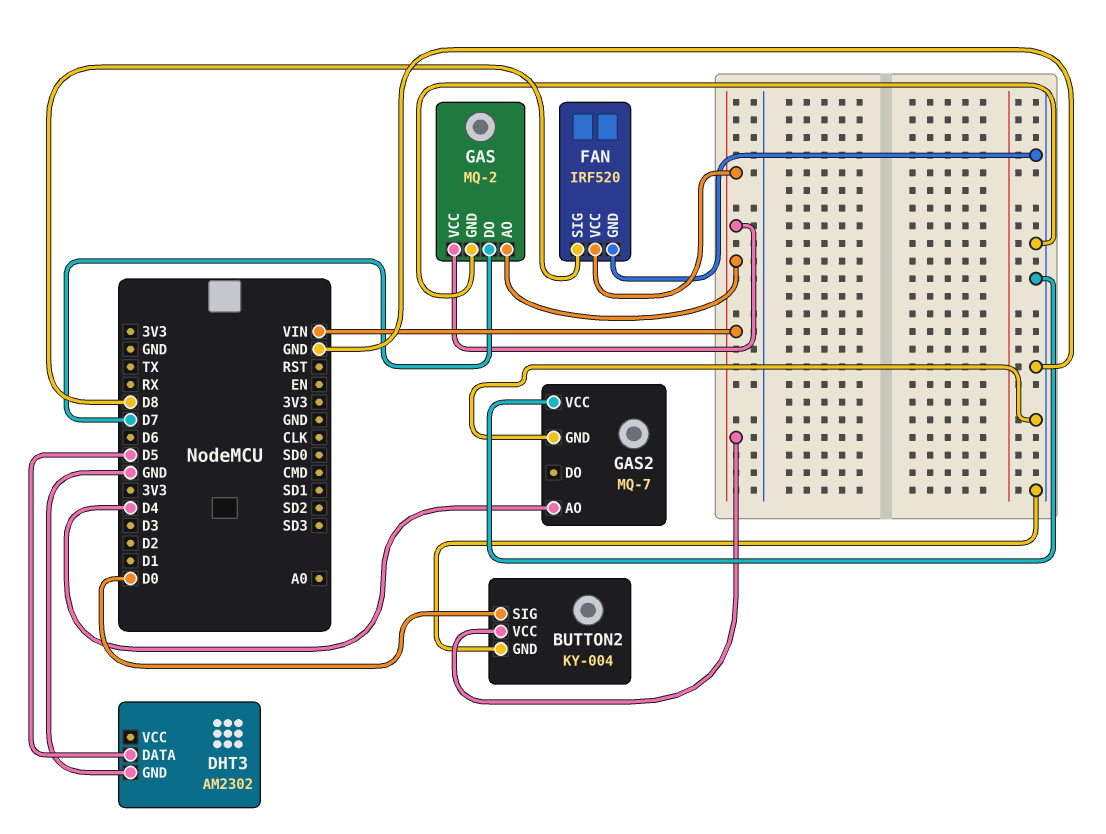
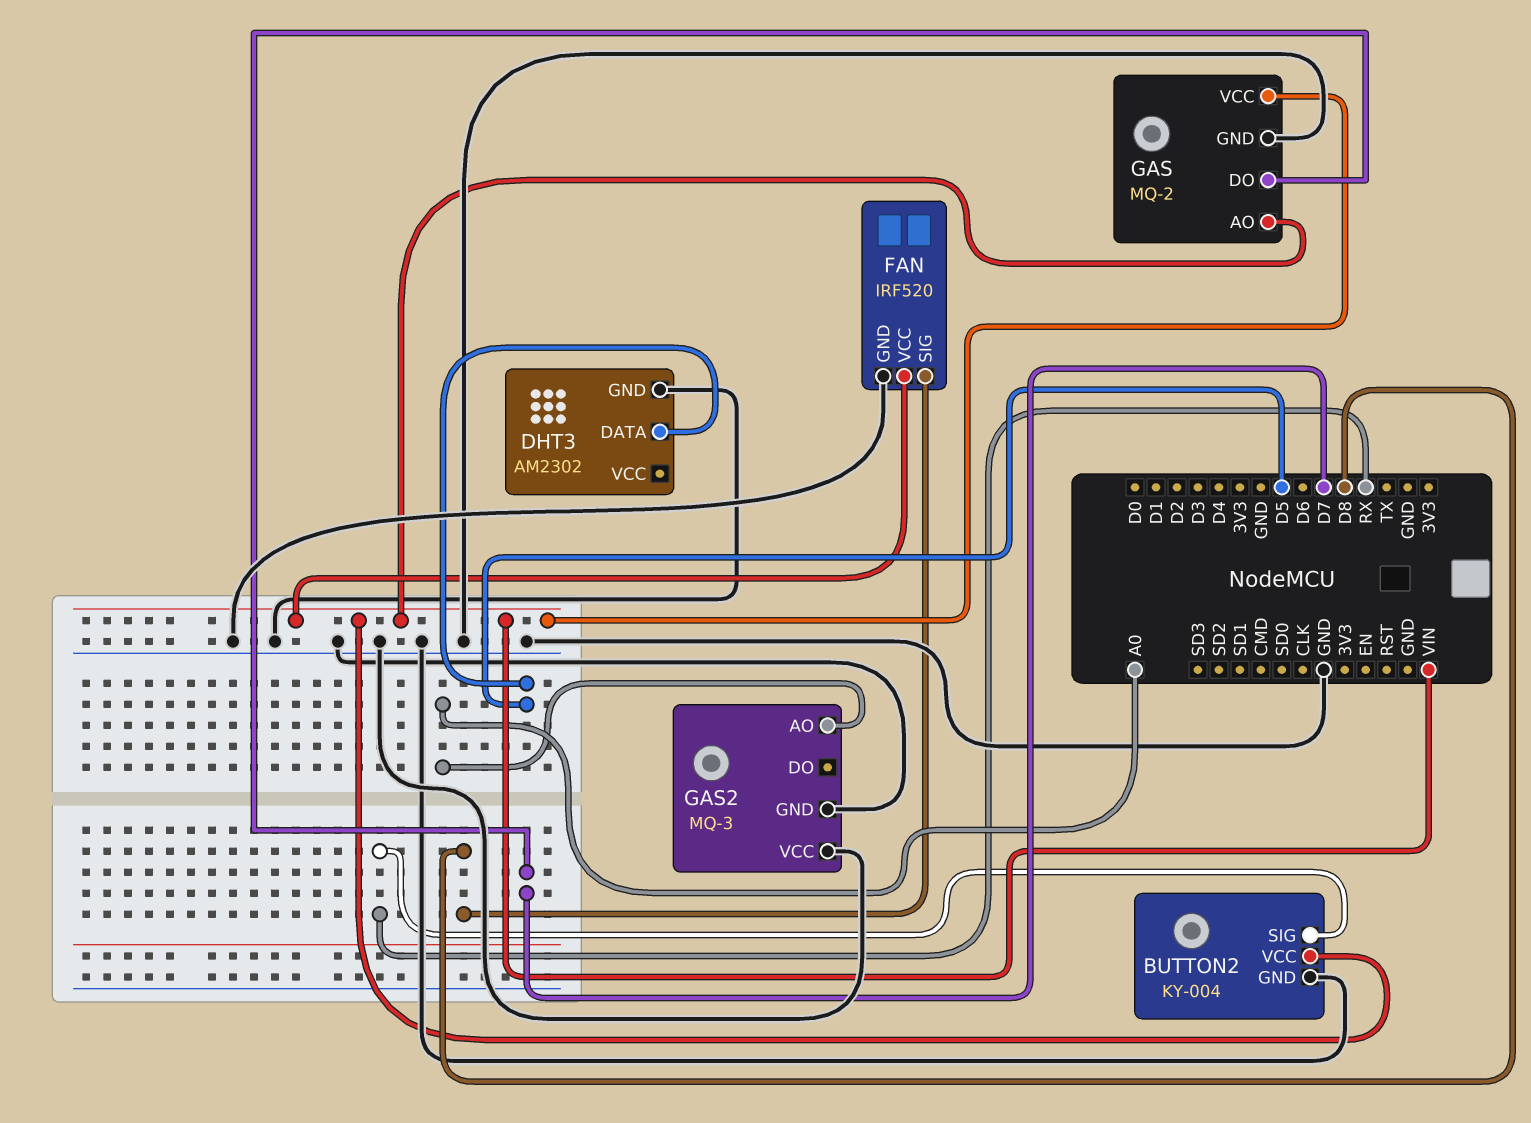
BUTTON2 pin SIG: D0 -> RX
GAS2: MQ-7 -> MQ-3
GAS2 pin AO: D4 -> A0

